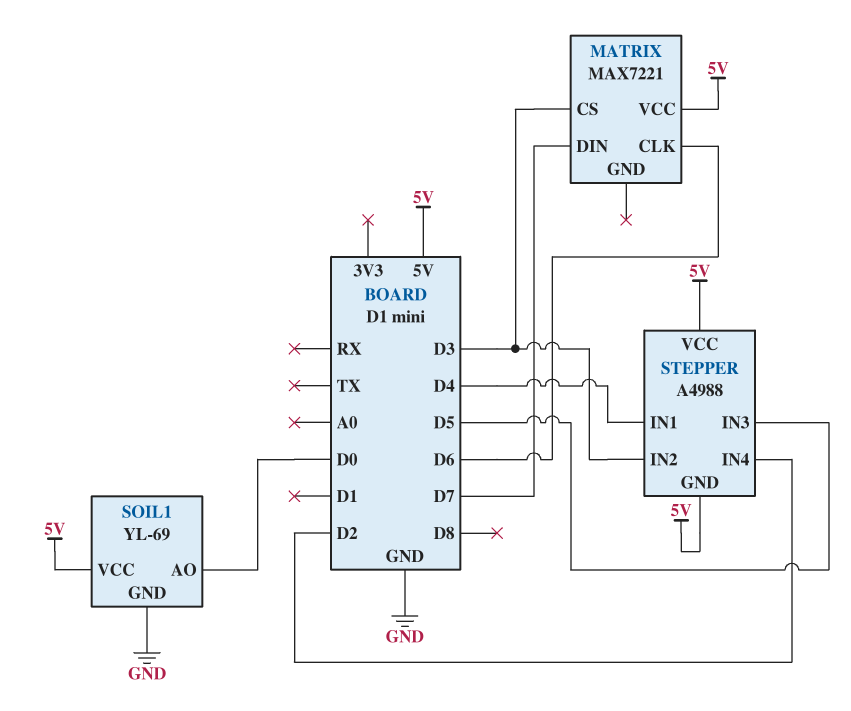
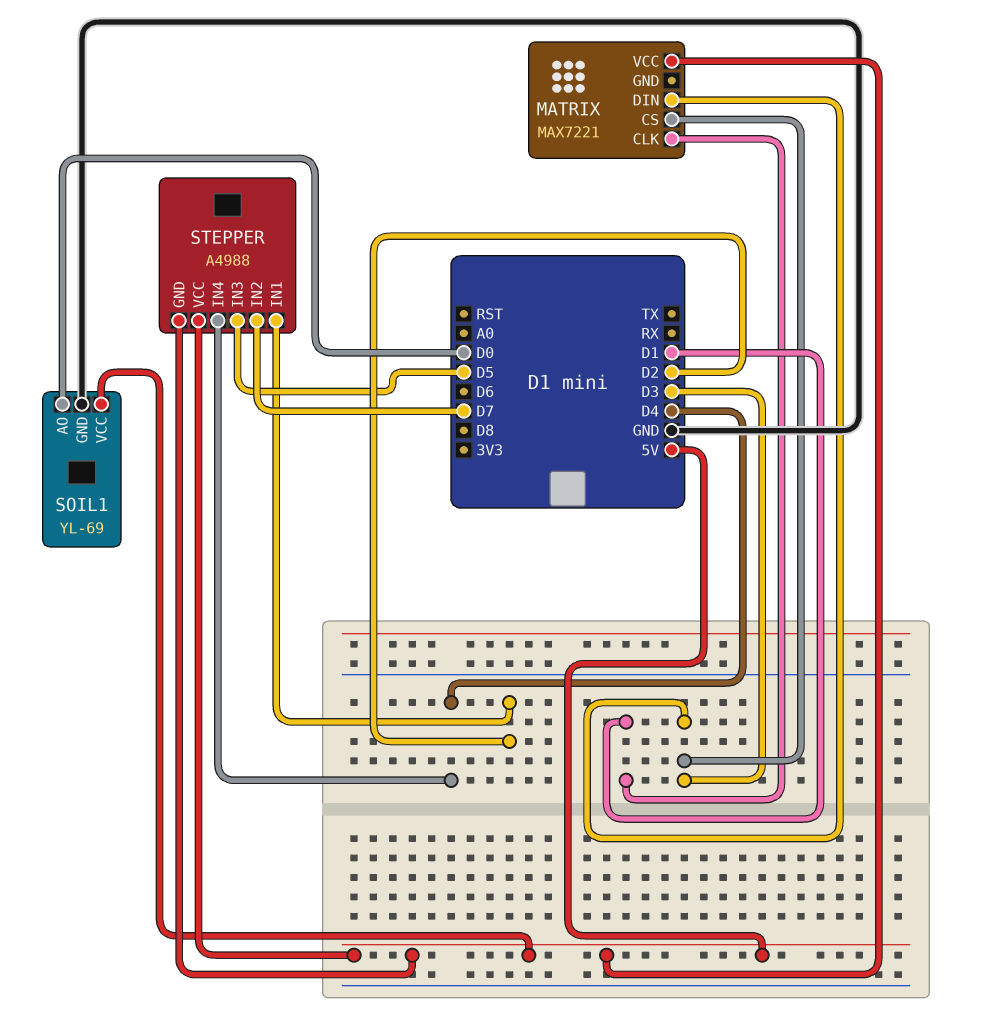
MATRIX pin CLK: D6 -> D1
MATRIX pin DIN: D7 -> D3
STEPPER pin IN1: D4 -> D2
STEPPER pin IN2: D3 -> D7
STEPPER pin IN4: D2 -> D4

